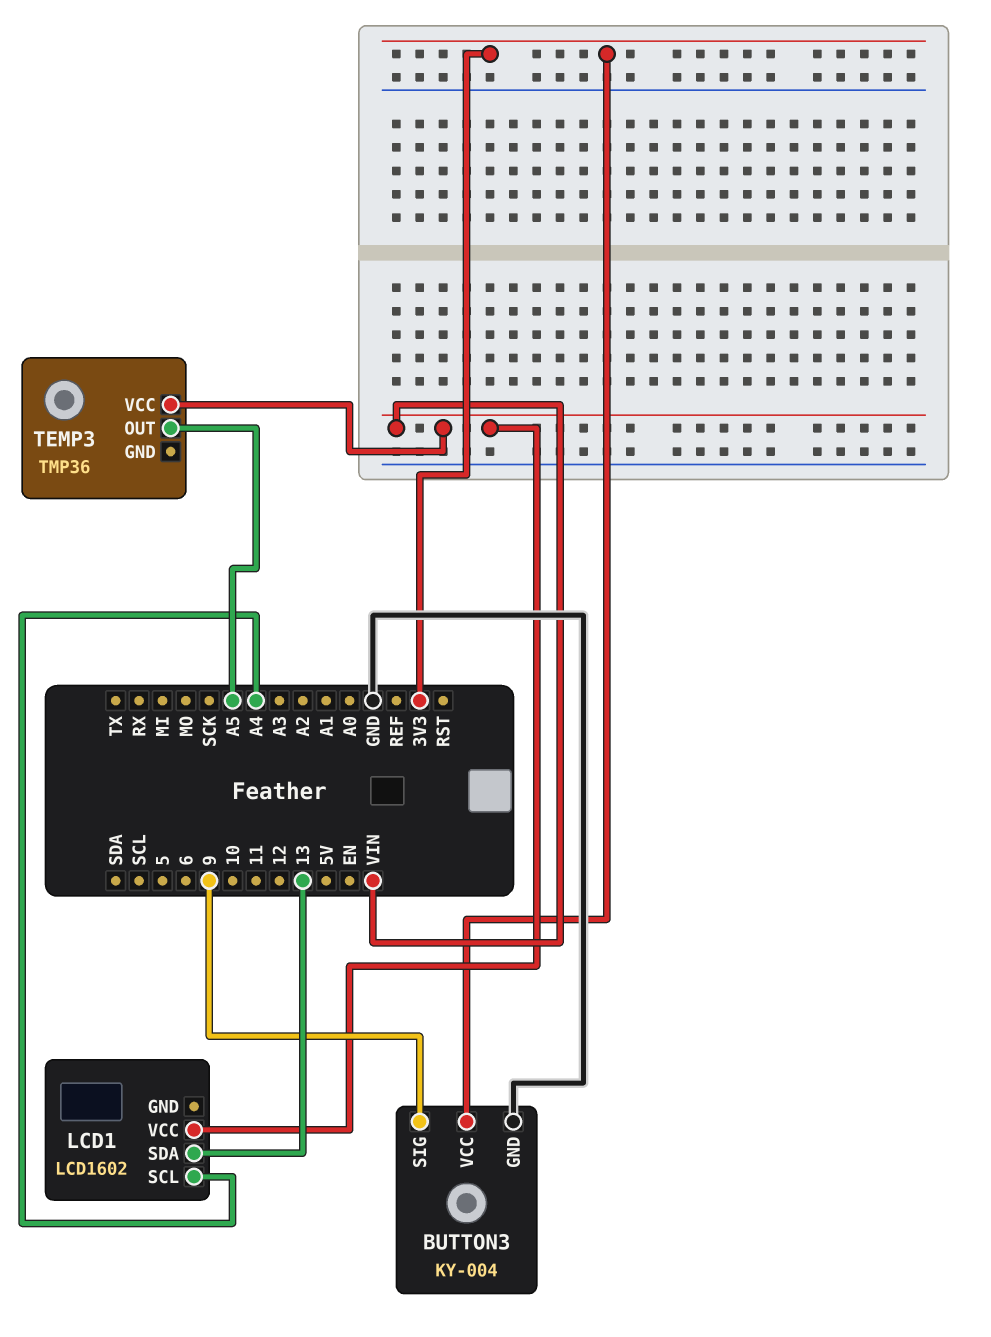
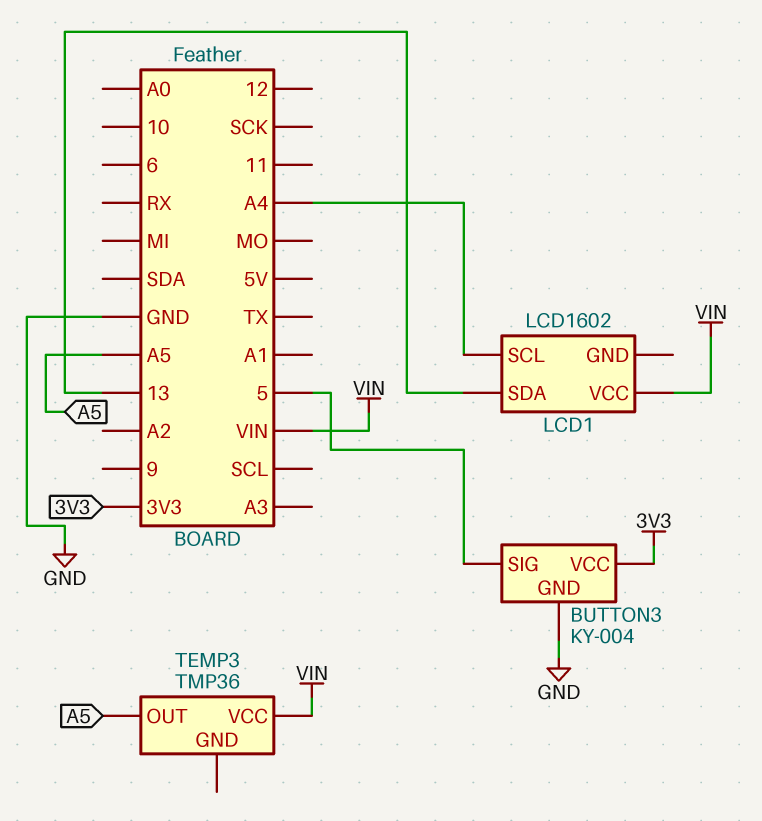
BUTTON3 pin SIG: 9 -> 5

